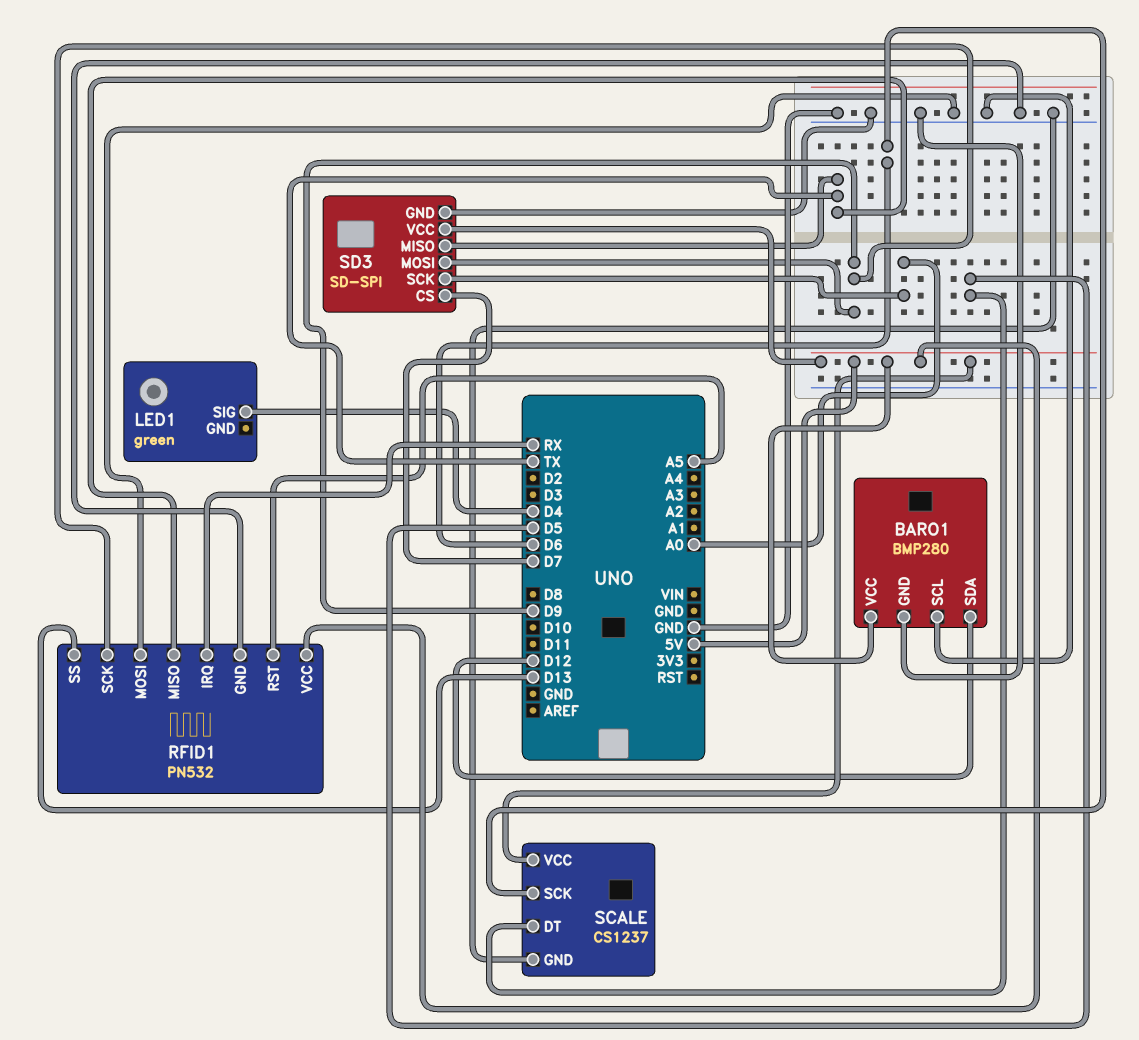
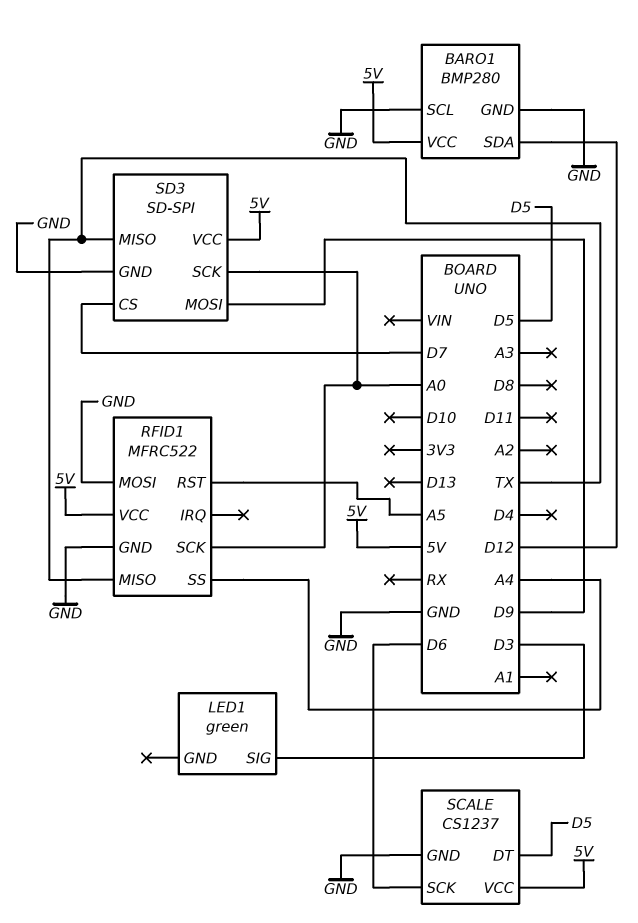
LED1 pin SIG: D4 -> D3
RFID1: PN532 -> MFRC522
RFID1 pin IRQ: RX -> none
RFID1 pin SCK: D9 -> A0
RFID1 pin SS: D13 -> A4

